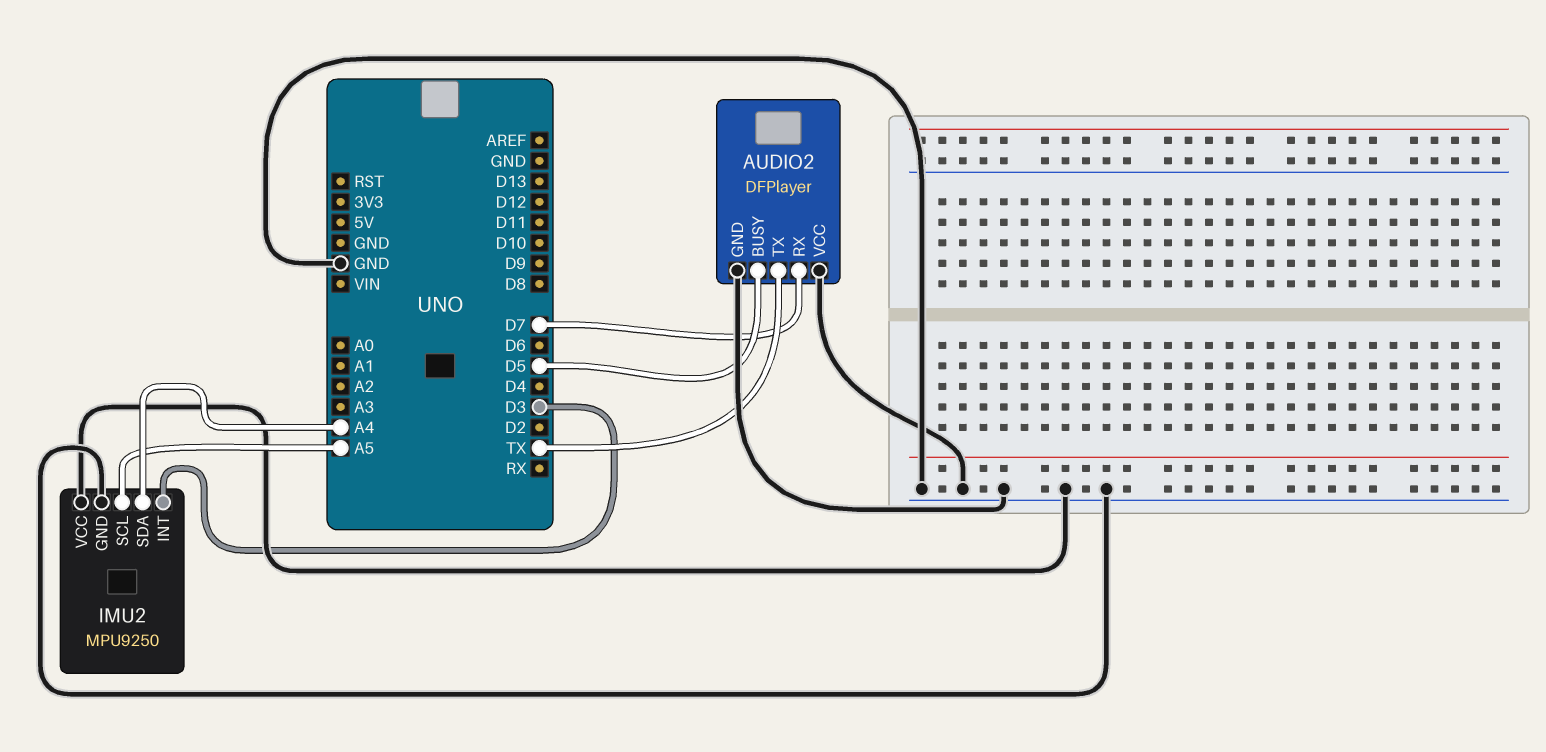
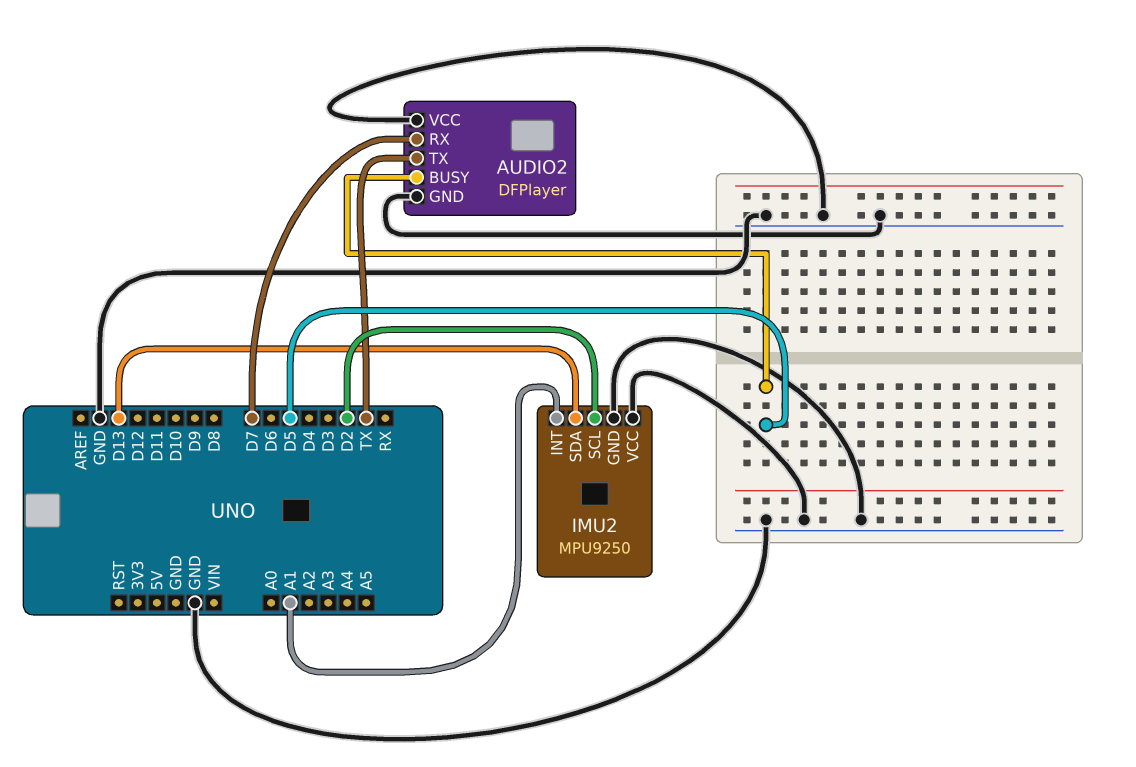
IMU2 pin INT: D3 -> A1
IMU2 pin SCL: A5 -> D2
IMU2 pin SDA: A4 -> D13

